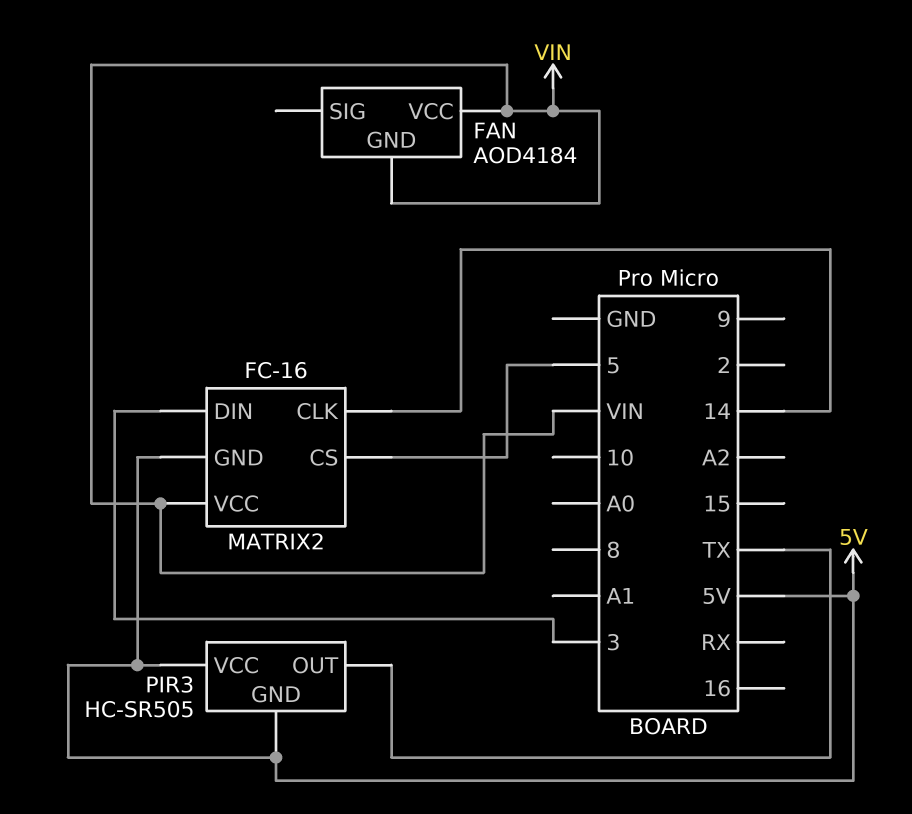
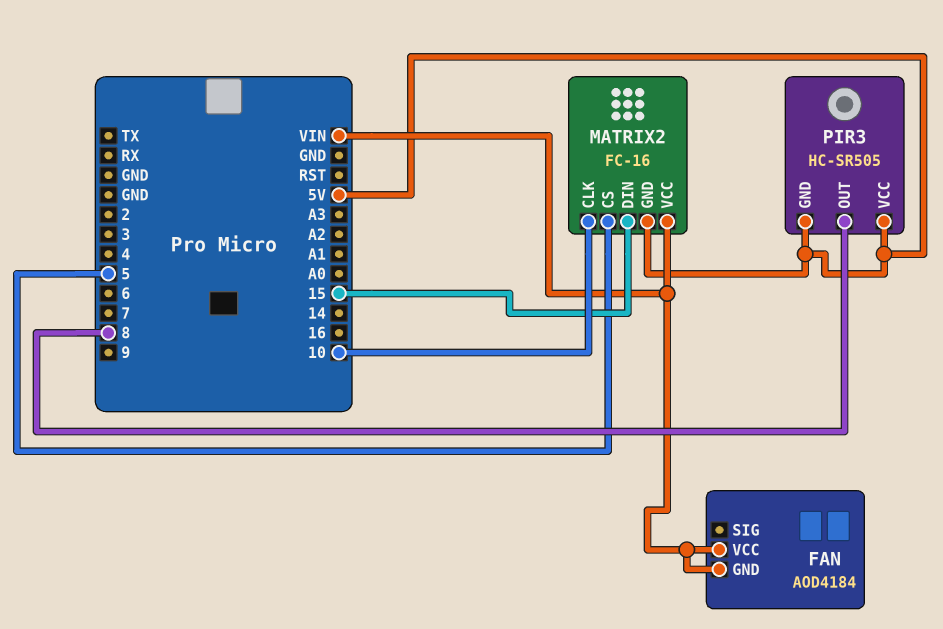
MATRIX2 pin CLK: 14 -> 10
MATRIX2 pin DIN: 3 -> 15
PIR3 pin OUT: TX -> 8

